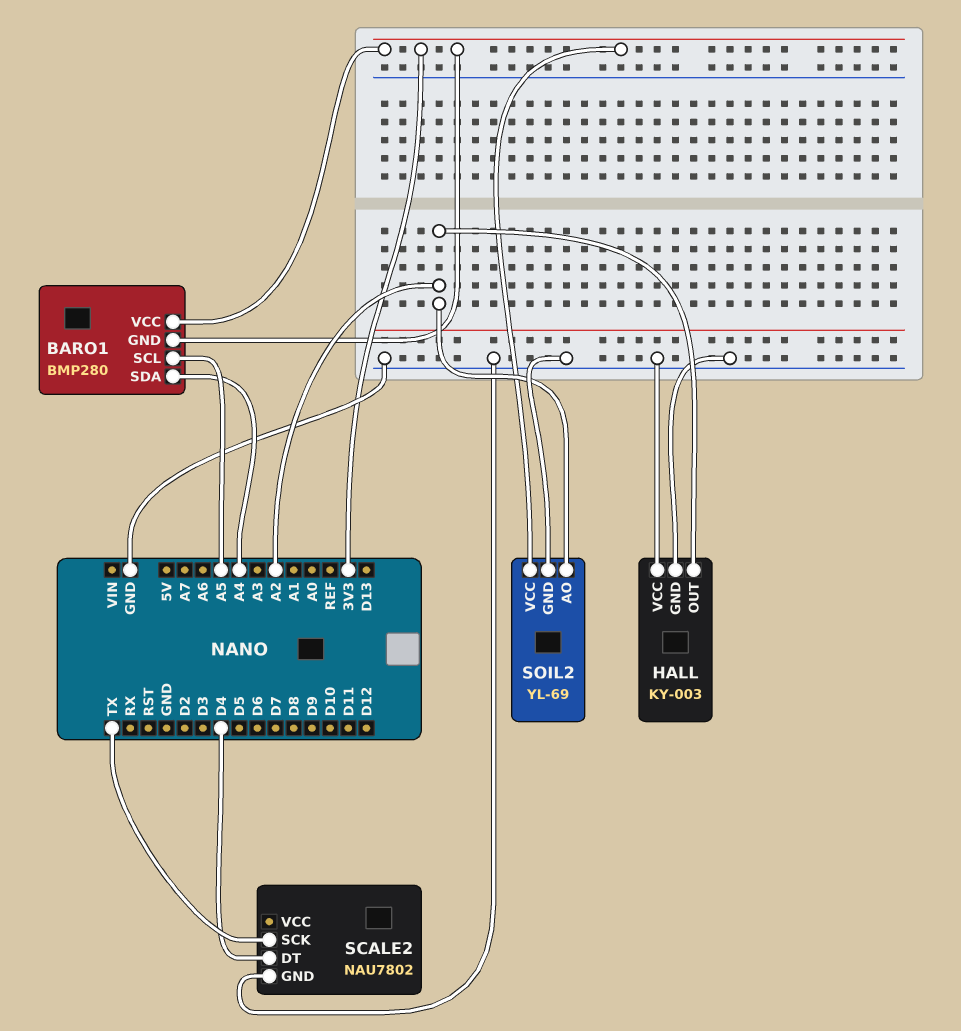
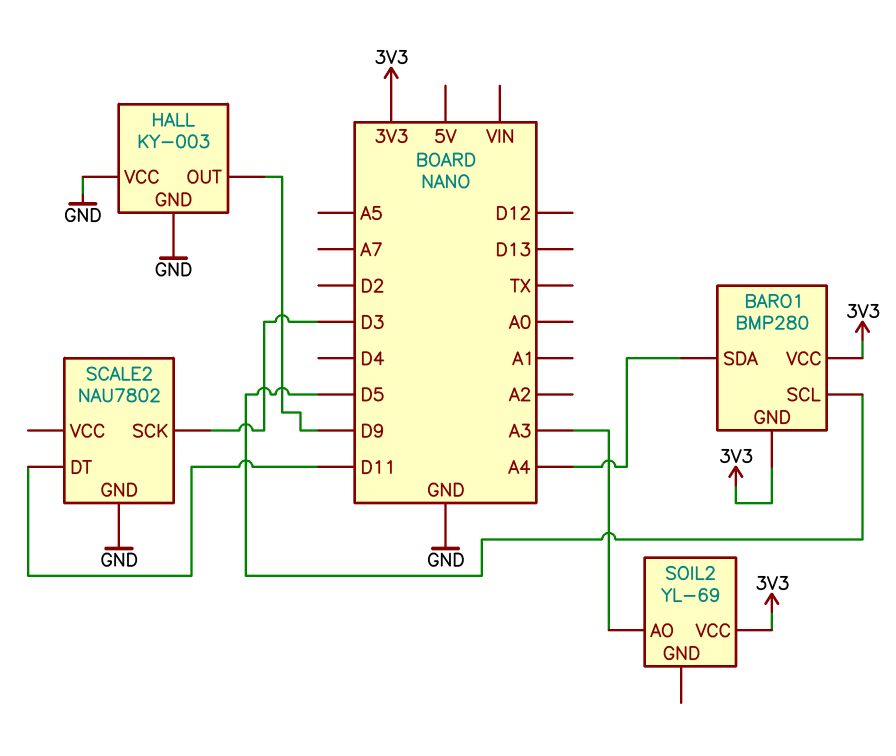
BARO1 pin SCL: A5 -> D5
HALL pin OUT: A2 -> D9
SCALE2 pin DT: D4 -> D11
SCALE2 pin SCK: TX -> D3
SOIL2 pin AO: A2 -> A3
SOIL2 pin GND: GND -> none

